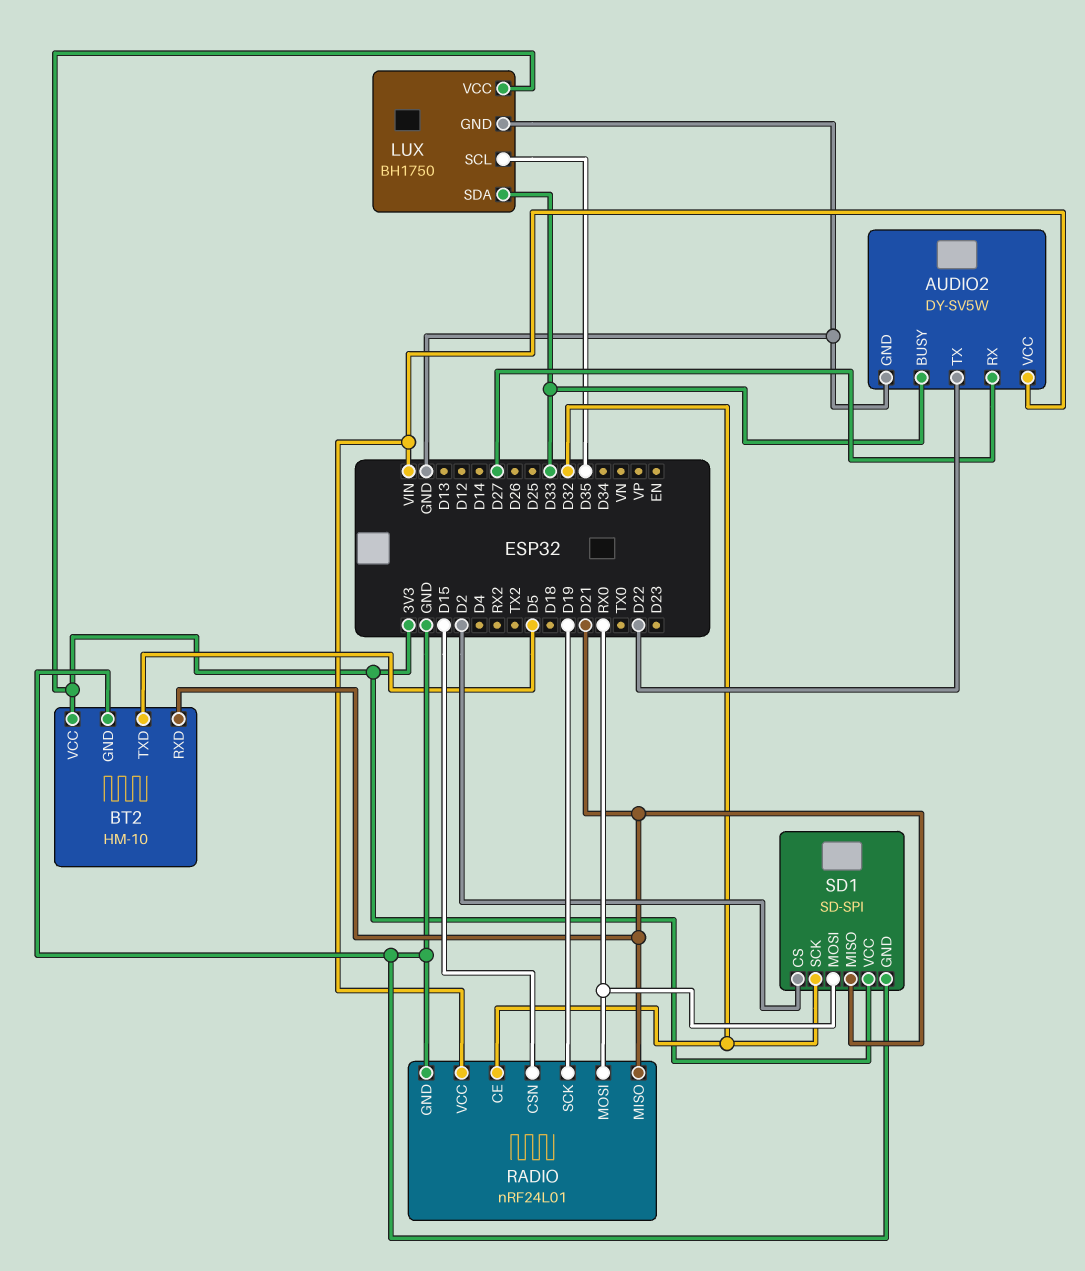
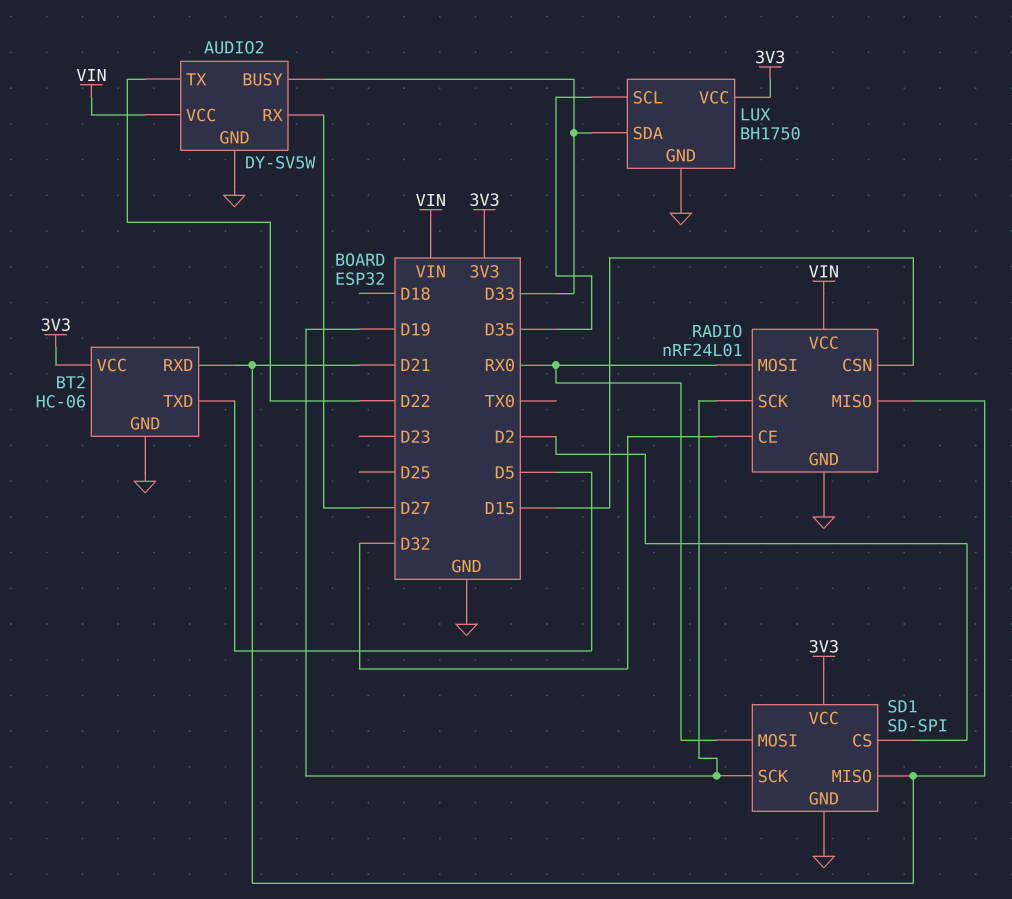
BT2: HM-10 -> HC-06
SD1 pin SCK: D32 -> D19

